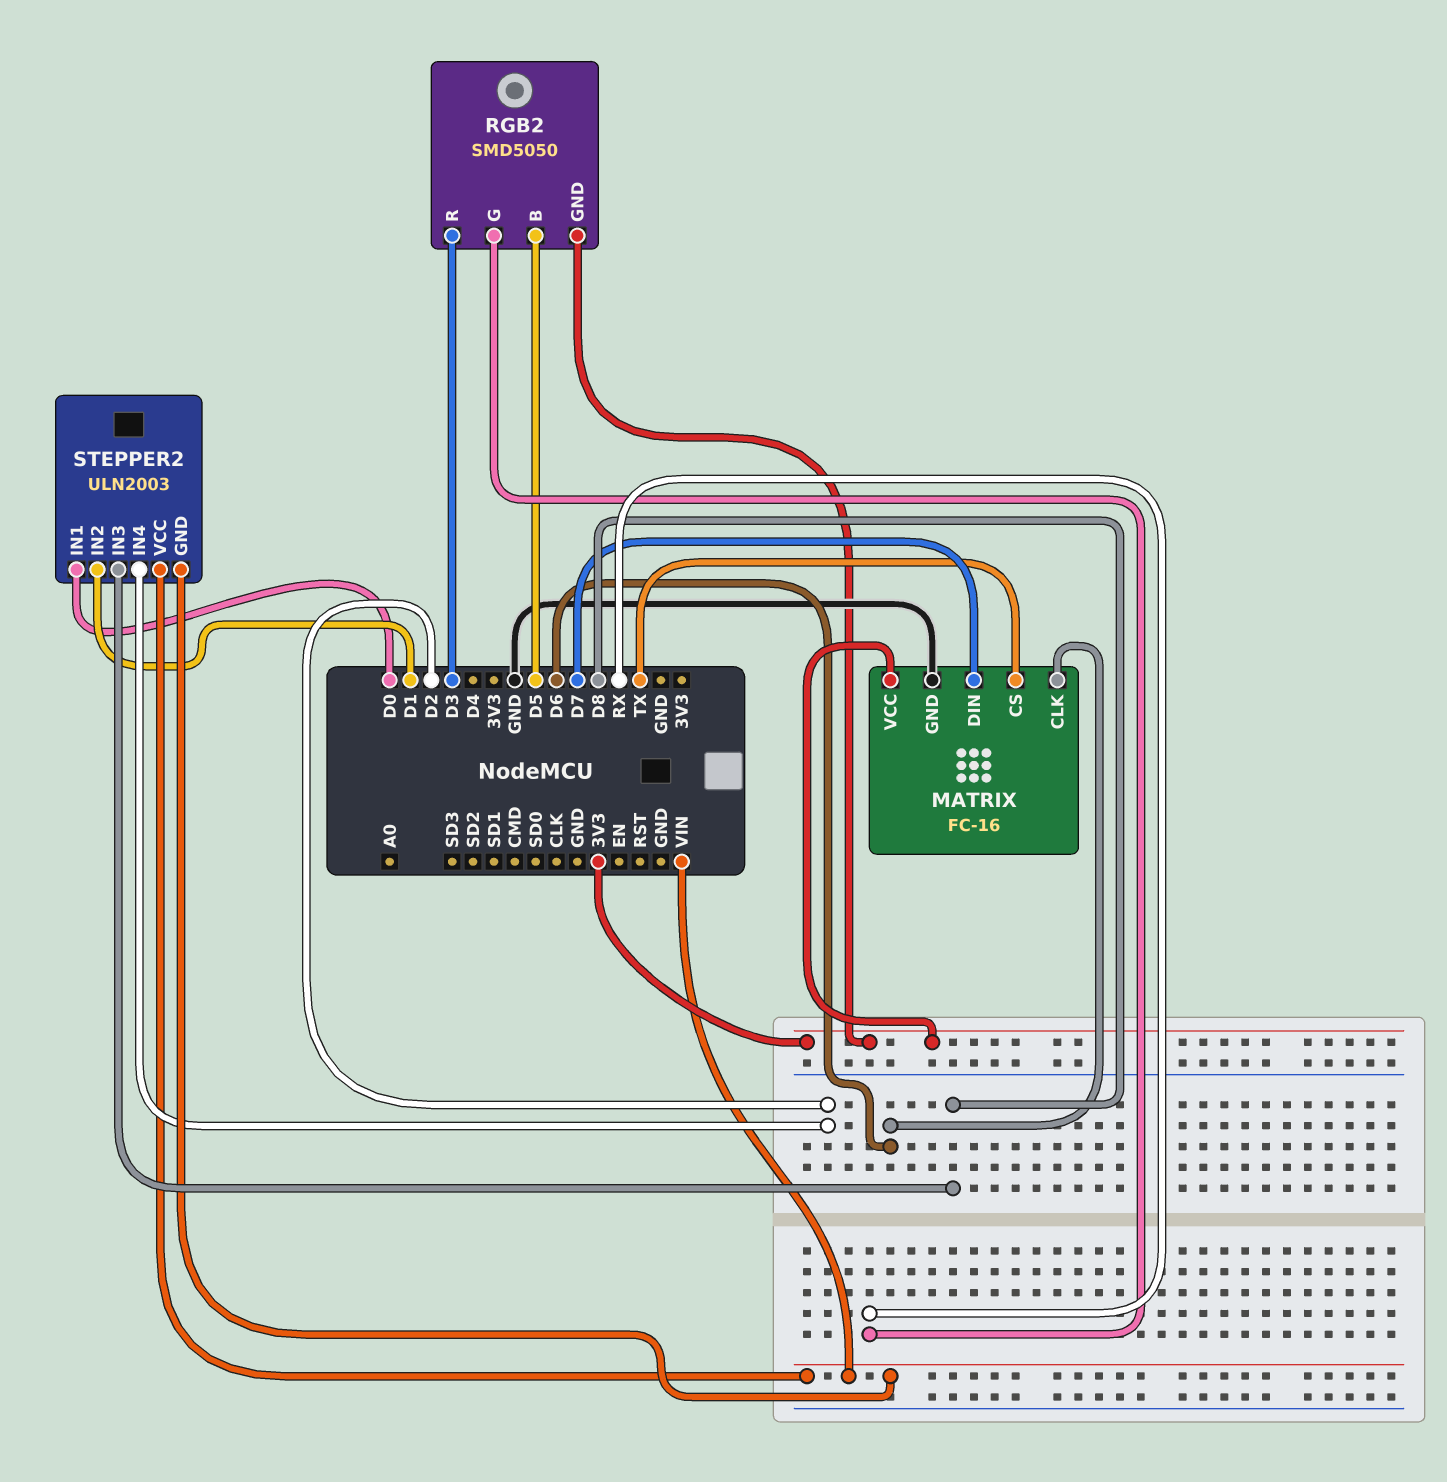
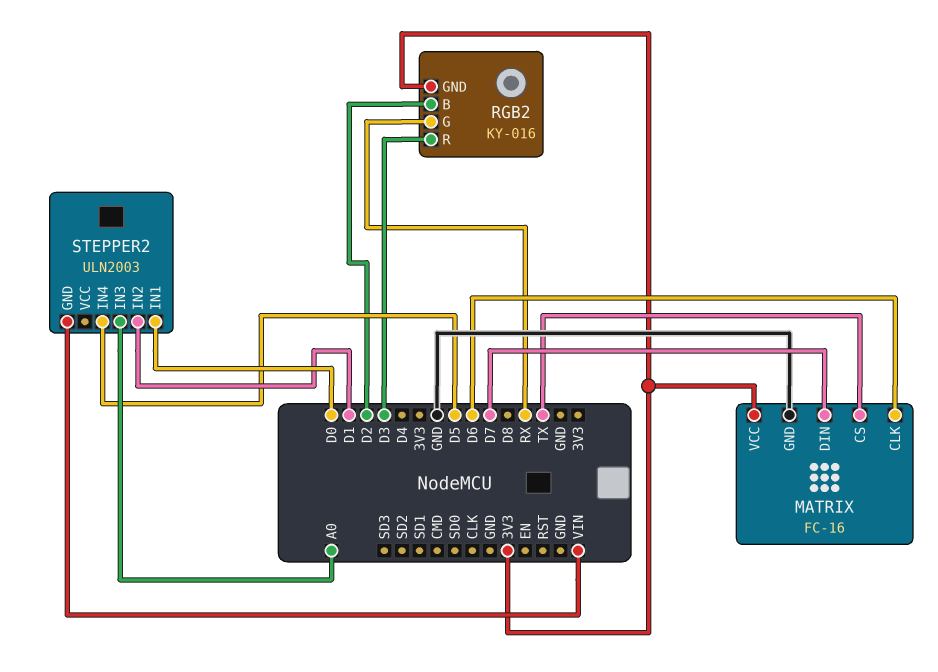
RGB2: SMD5050 -> KY-016
RGB2 pin B: D5 -> D2
STEPPER2 pin IN3: D8 -> A0
STEPPER2 pin IN4: D2 -> D5
STEPPER2 pin VCC: VIN -> none

